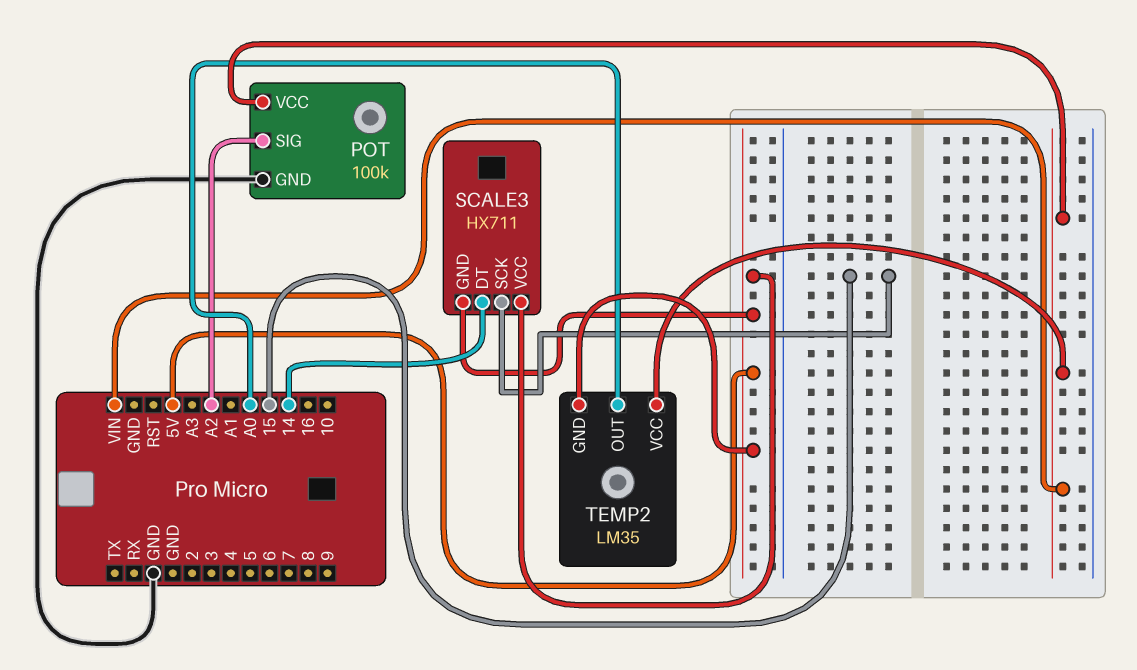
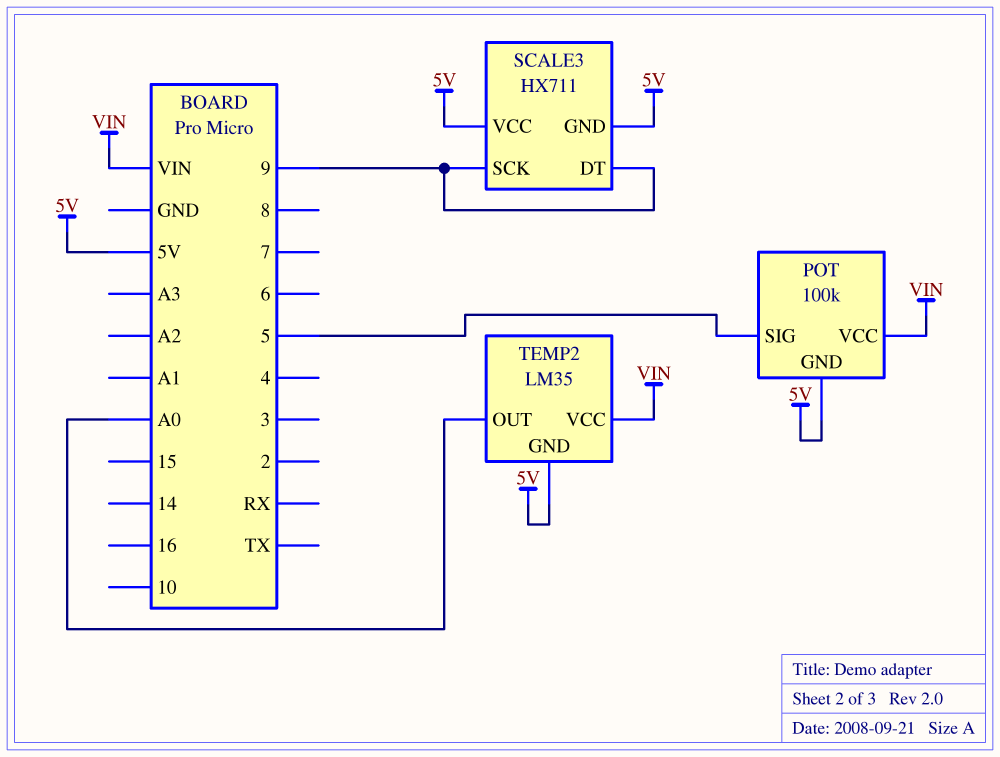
POT pin GND: GND -> 5V
POT pin SIG: A2 -> 5
SCALE3 pin DT: 14 -> 9
SCALE3 pin SCK: 15 -> 9

